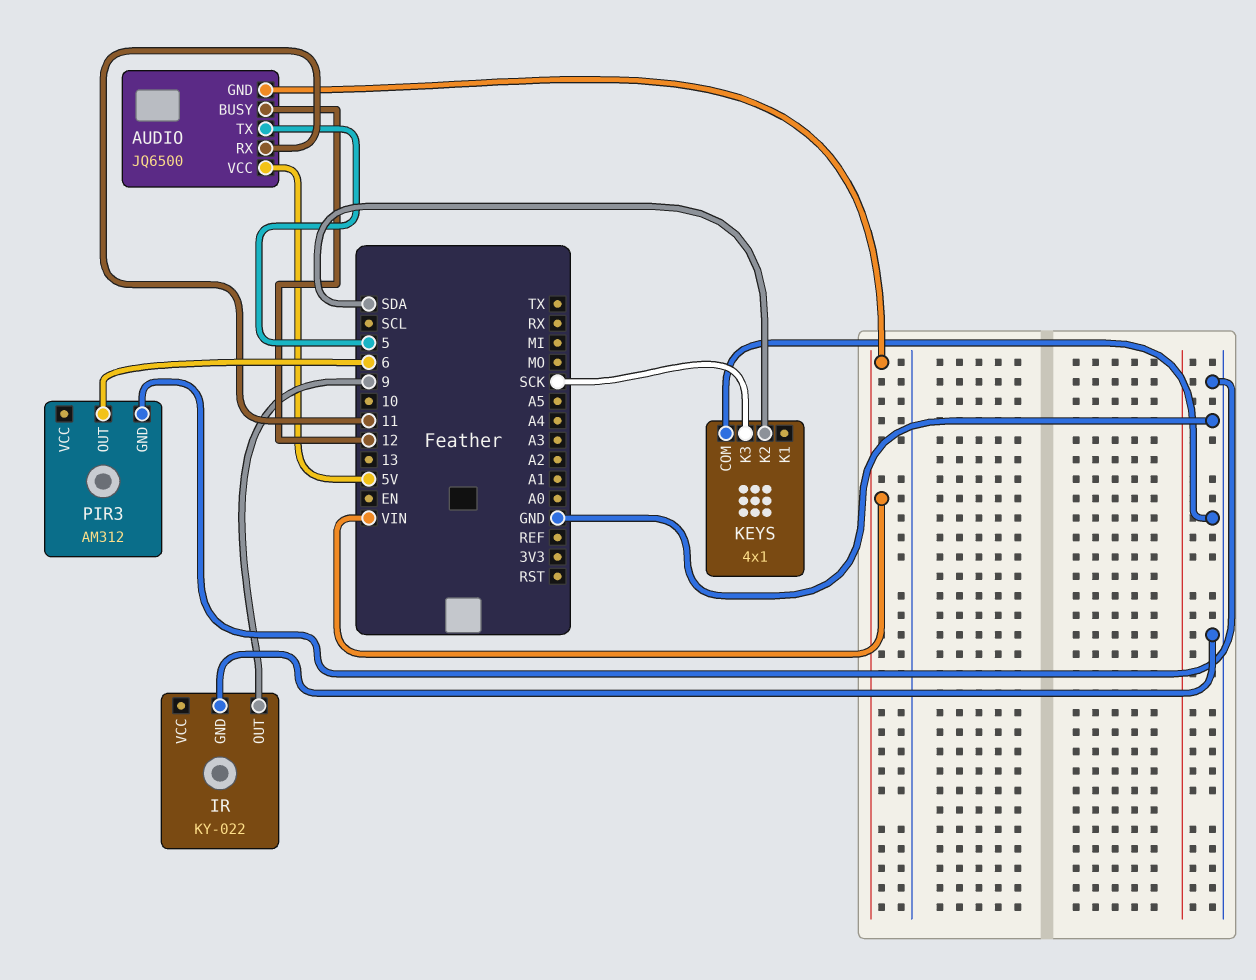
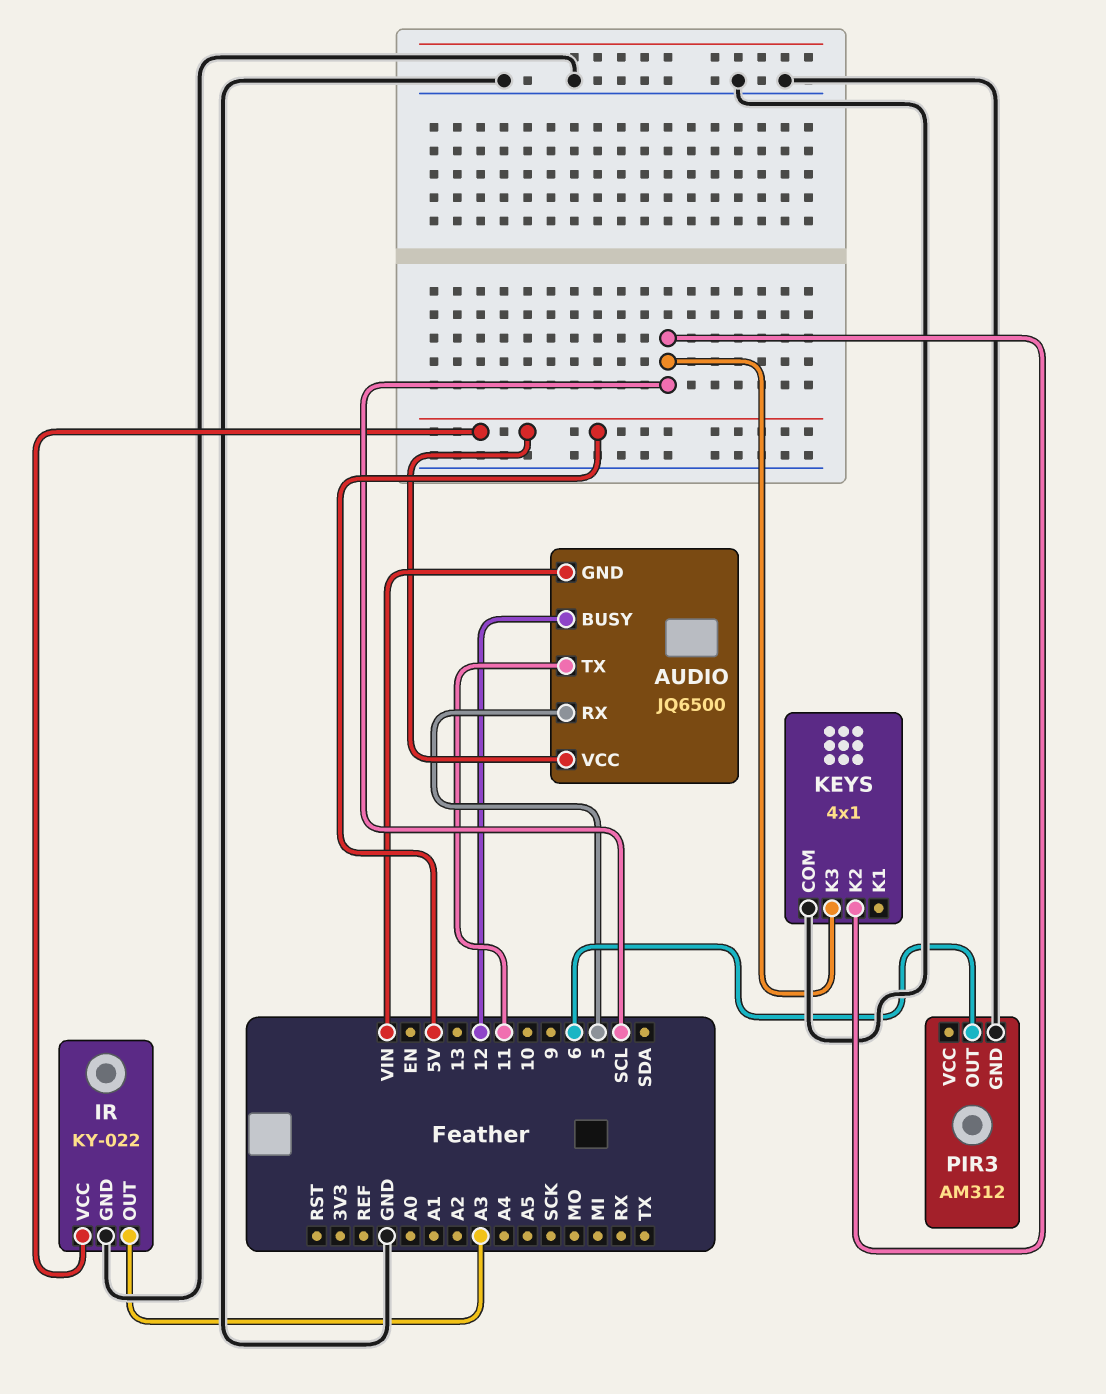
AUDIO pin RX: 11 -> 5
AUDIO pin TX: 5 -> 11
IR pin OUT: 9 -> A3
IR pin VCC: none -> 5V
KEYS pin K2: SDA -> SCL
KEYS pin K3: SCK -> SCL

